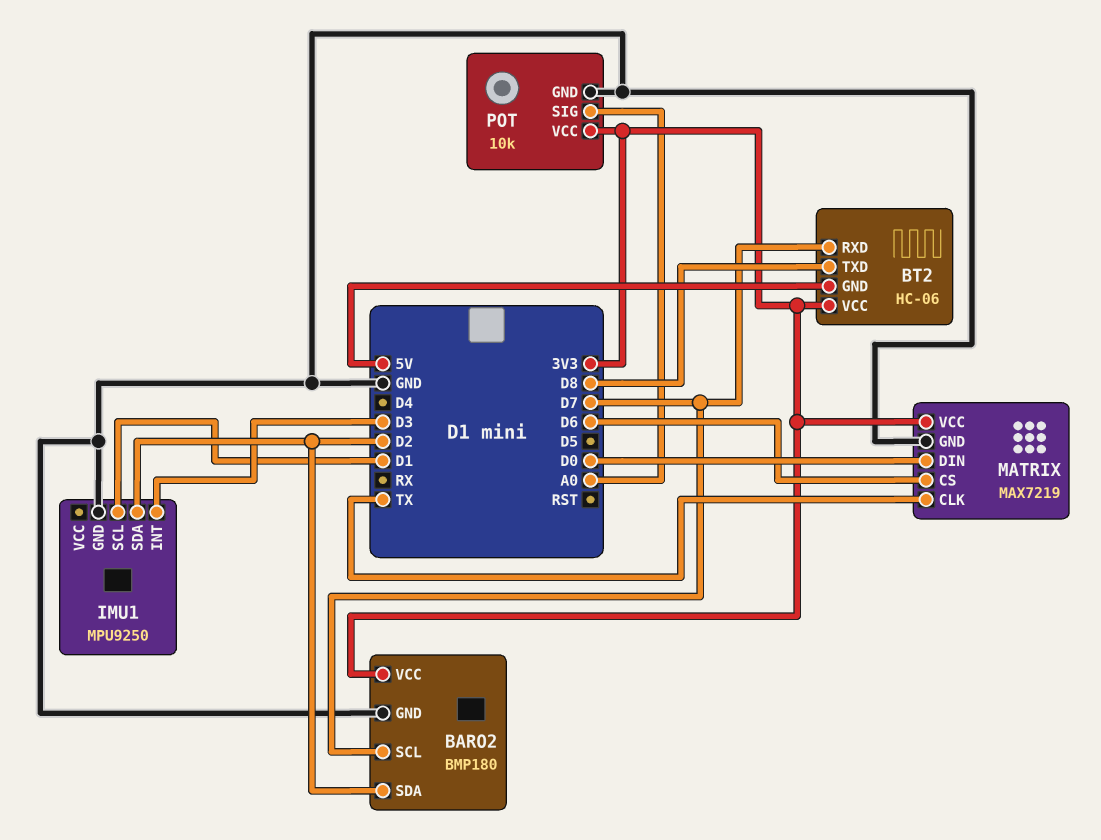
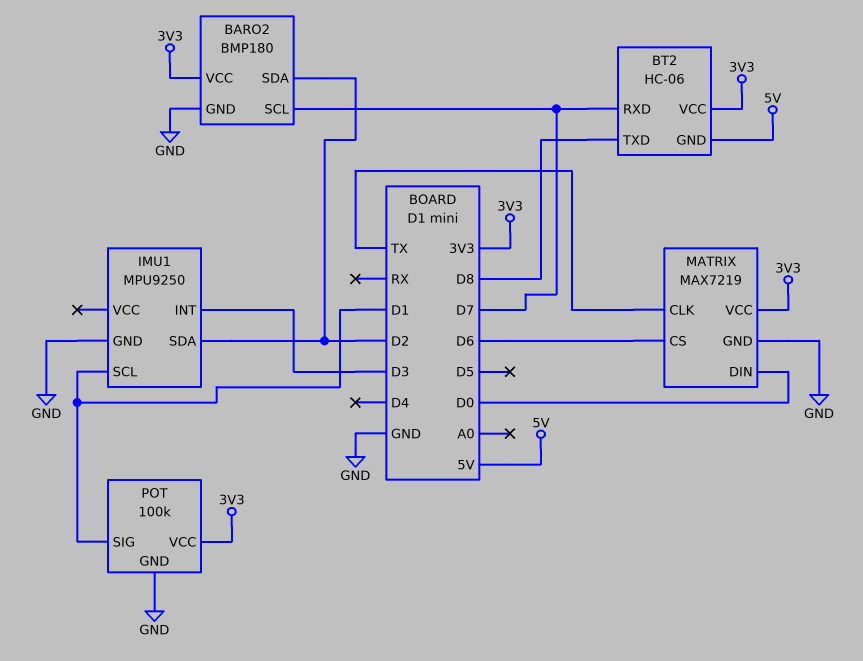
POT: 10k -> 100k
POT pin SIG: A0 -> D1

